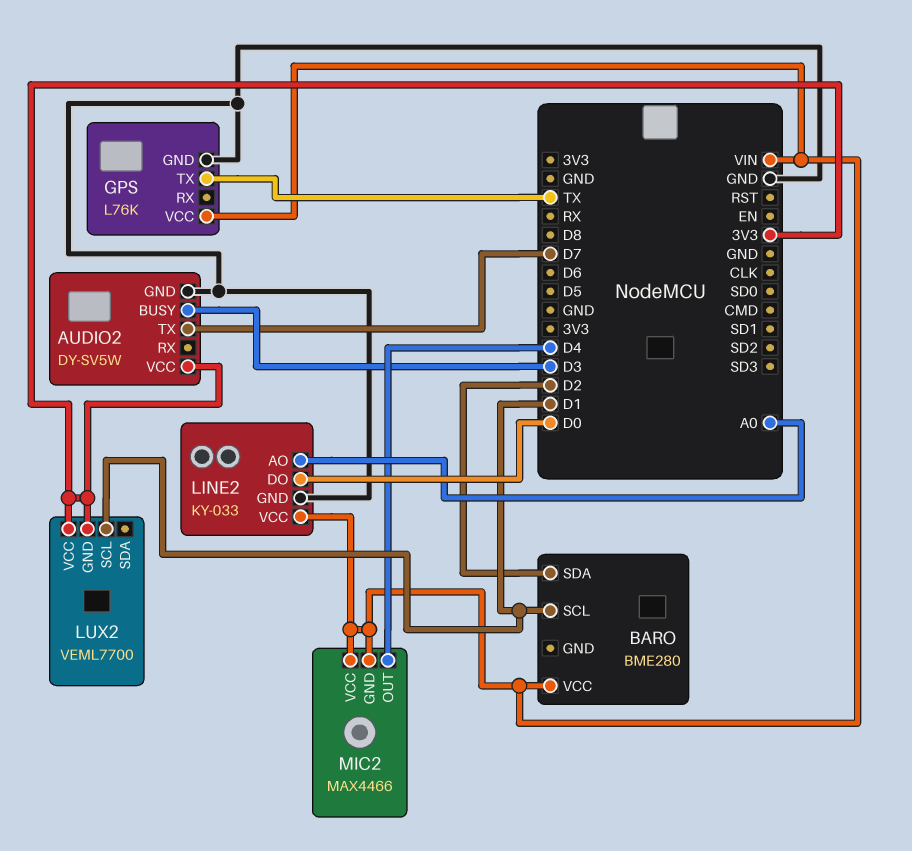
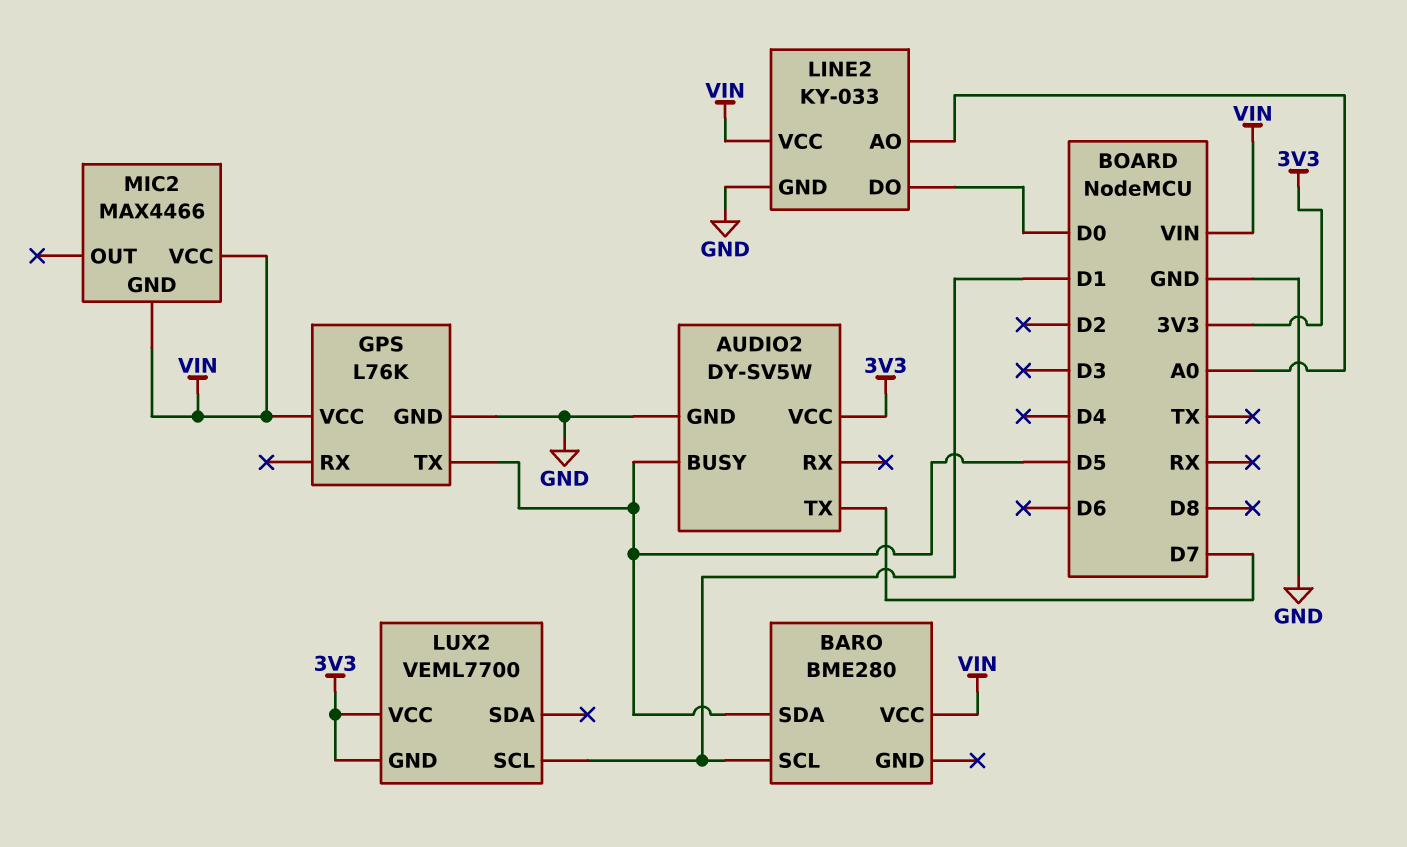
AUDIO2 pin BUSY: D3 -> D5
BARO pin SDA: D2 -> D5
GPS pin TX: TX -> D5
MIC2 pin OUT: D4 -> none

